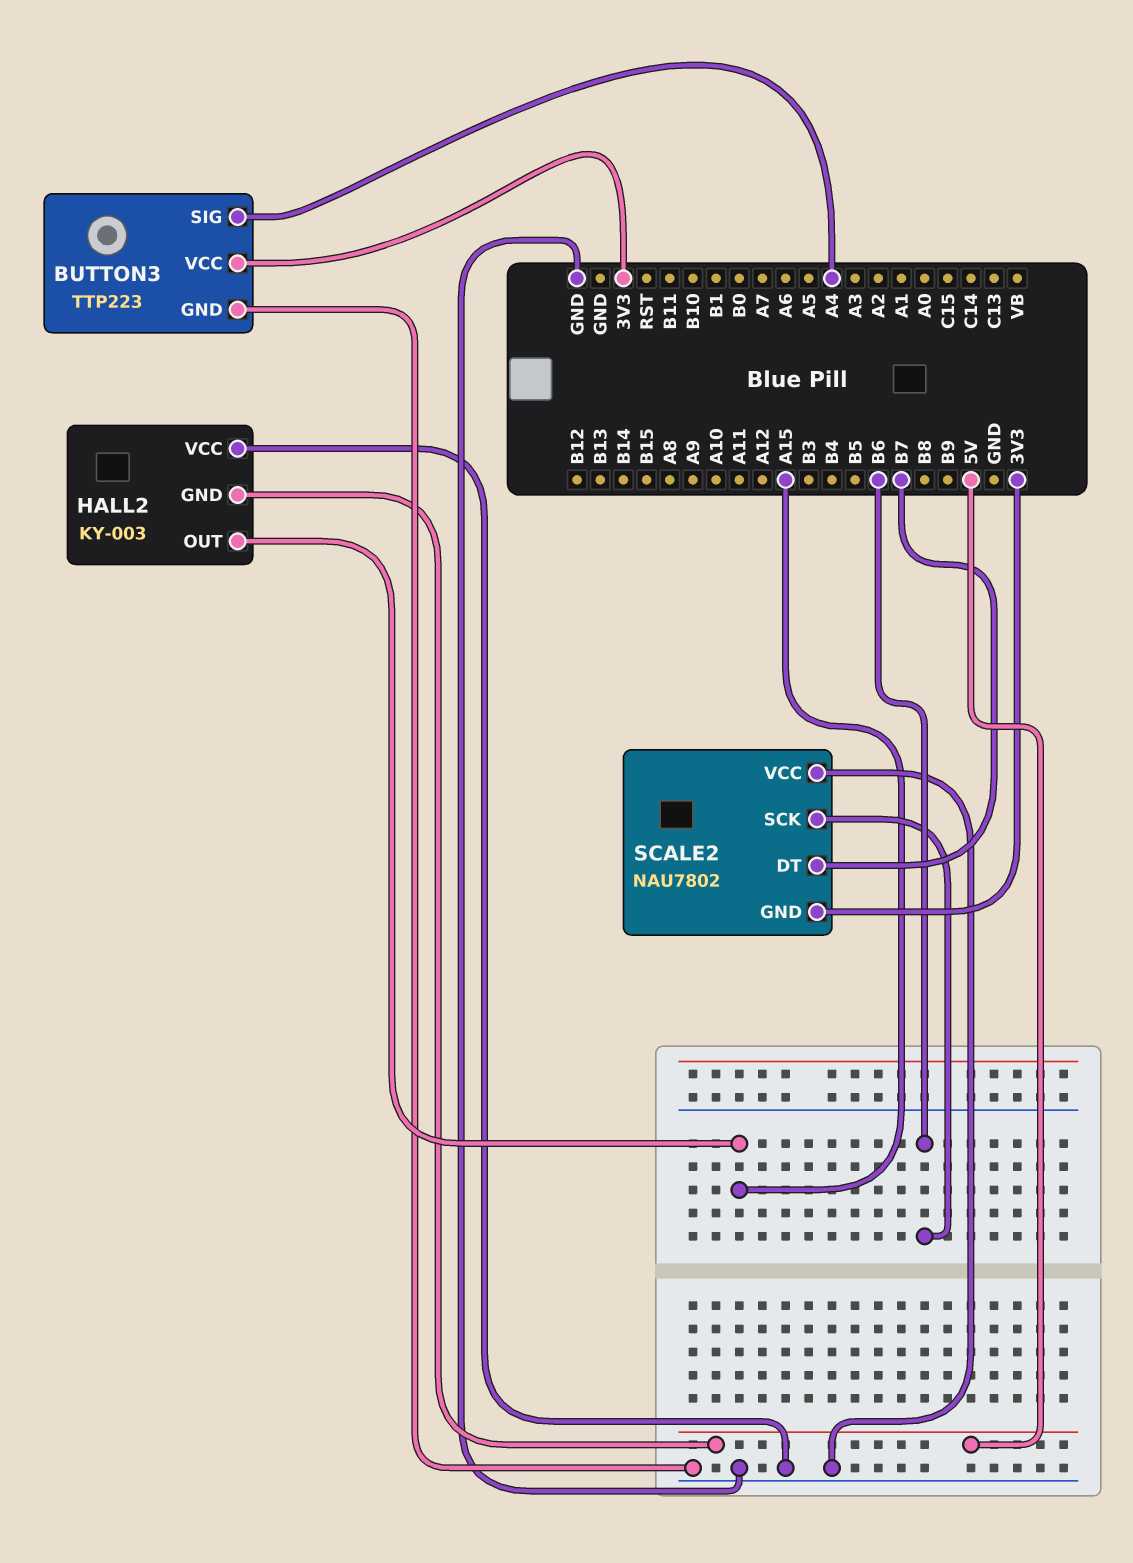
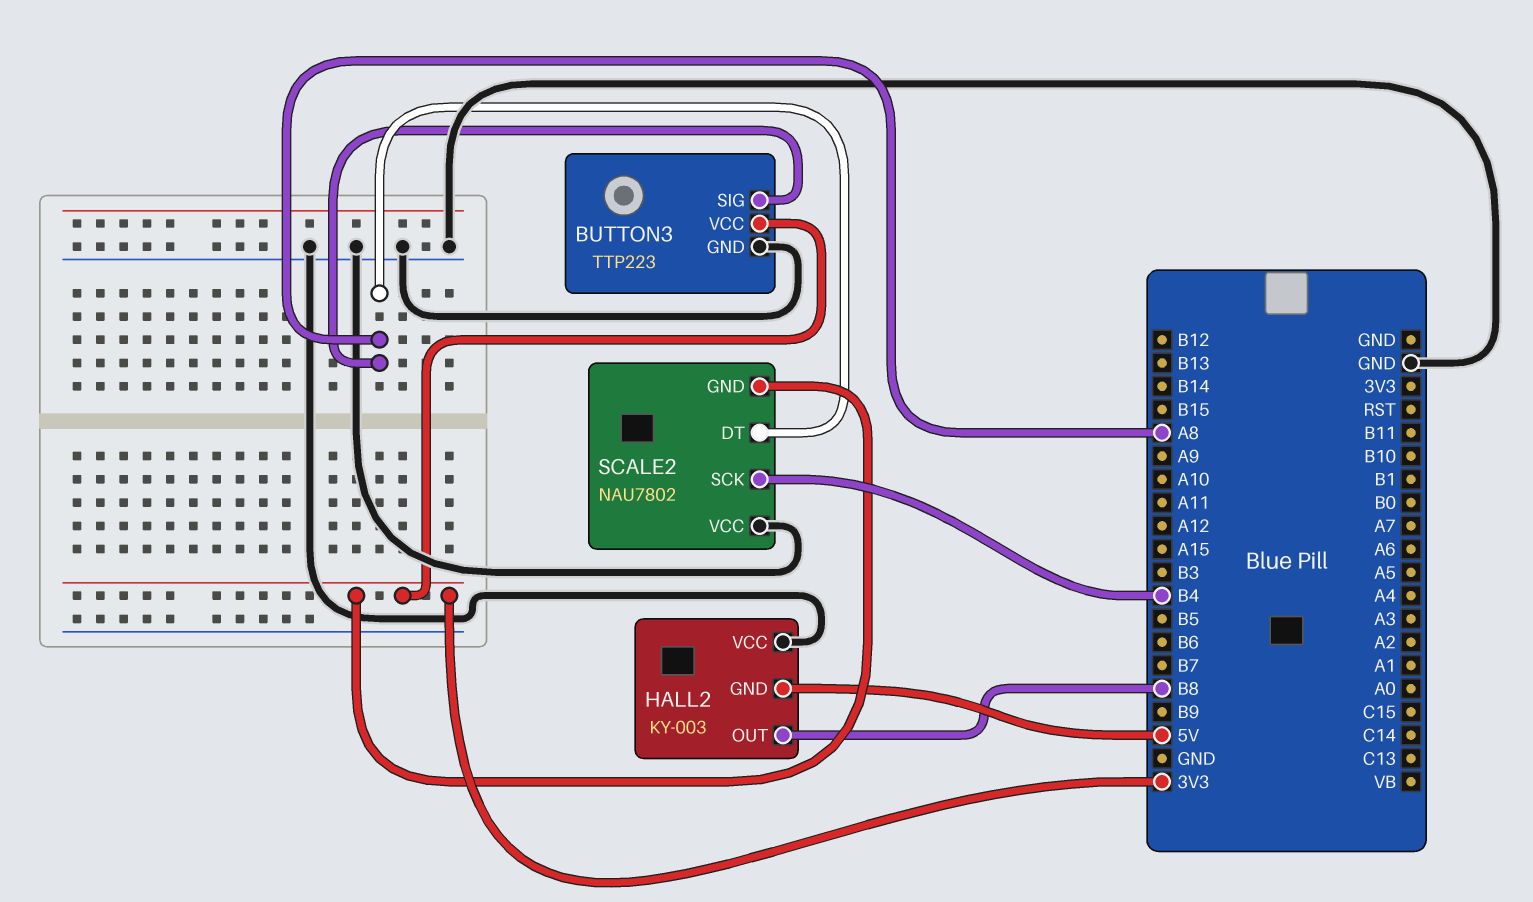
BUTTON3 pin SIG: A4 -> A8
HALL2 pin OUT: A15 -> B8
SCALE2 pin DT: B7 -> A8
SCALE2 pin SCK: B6 -> B4

